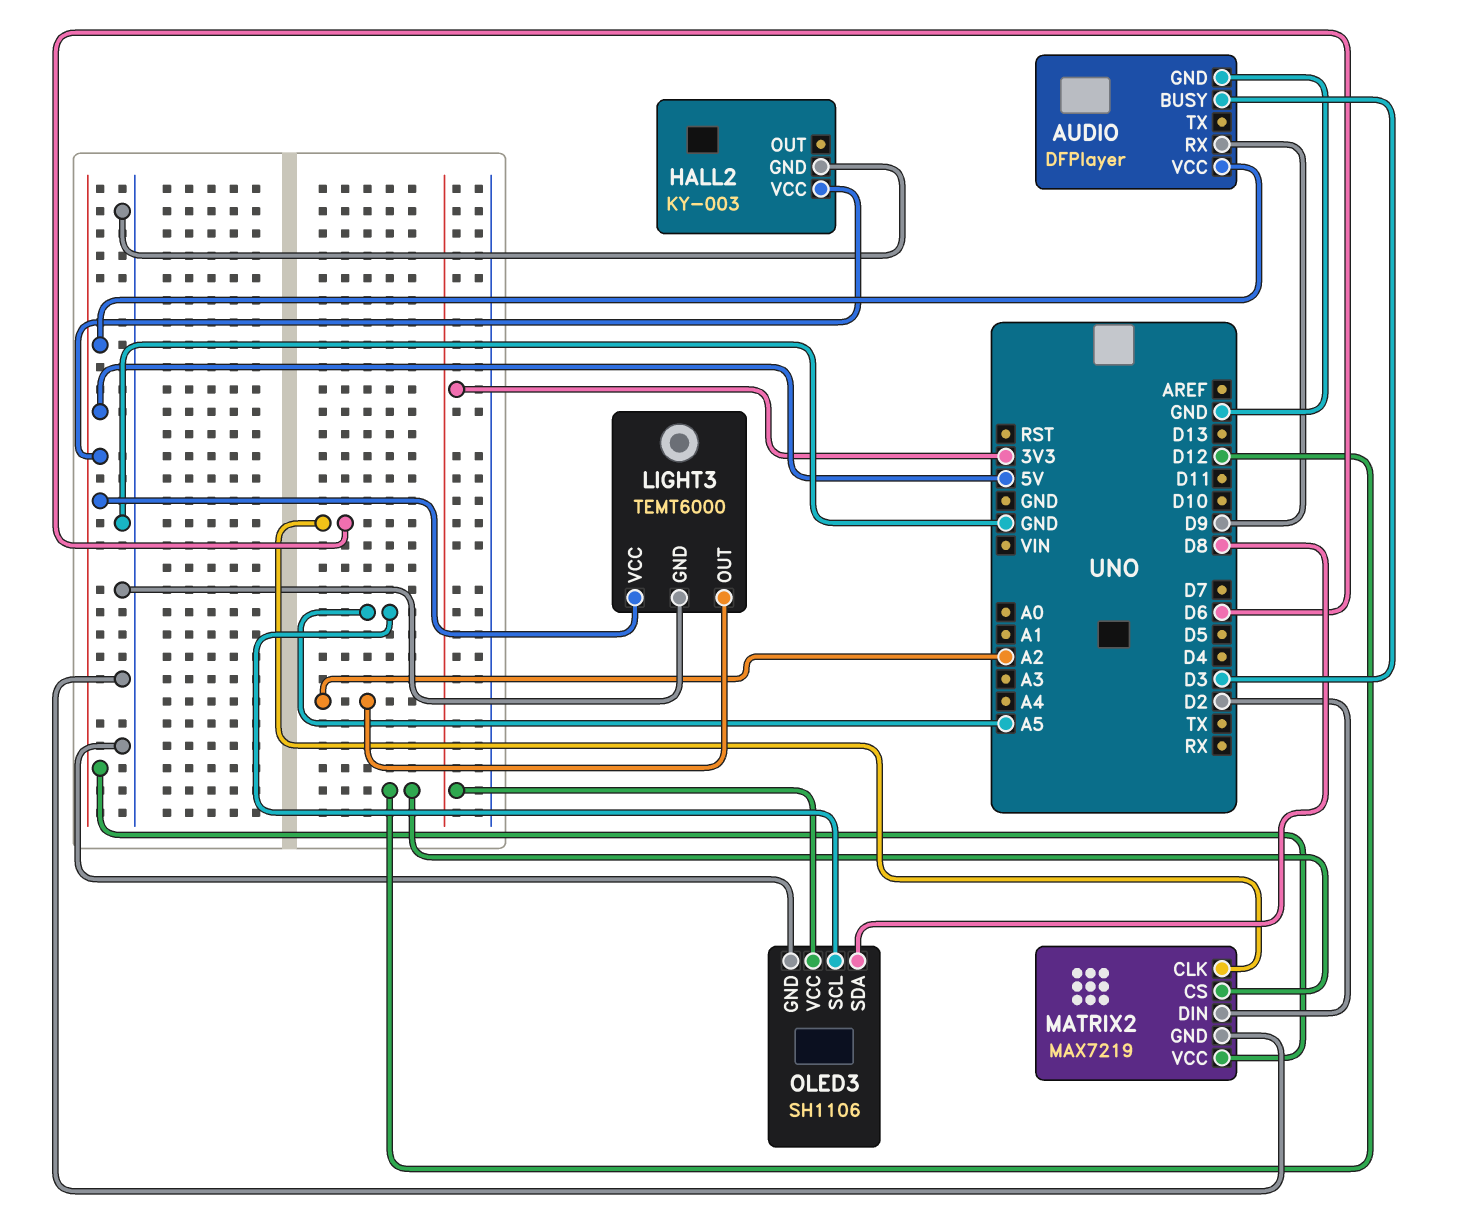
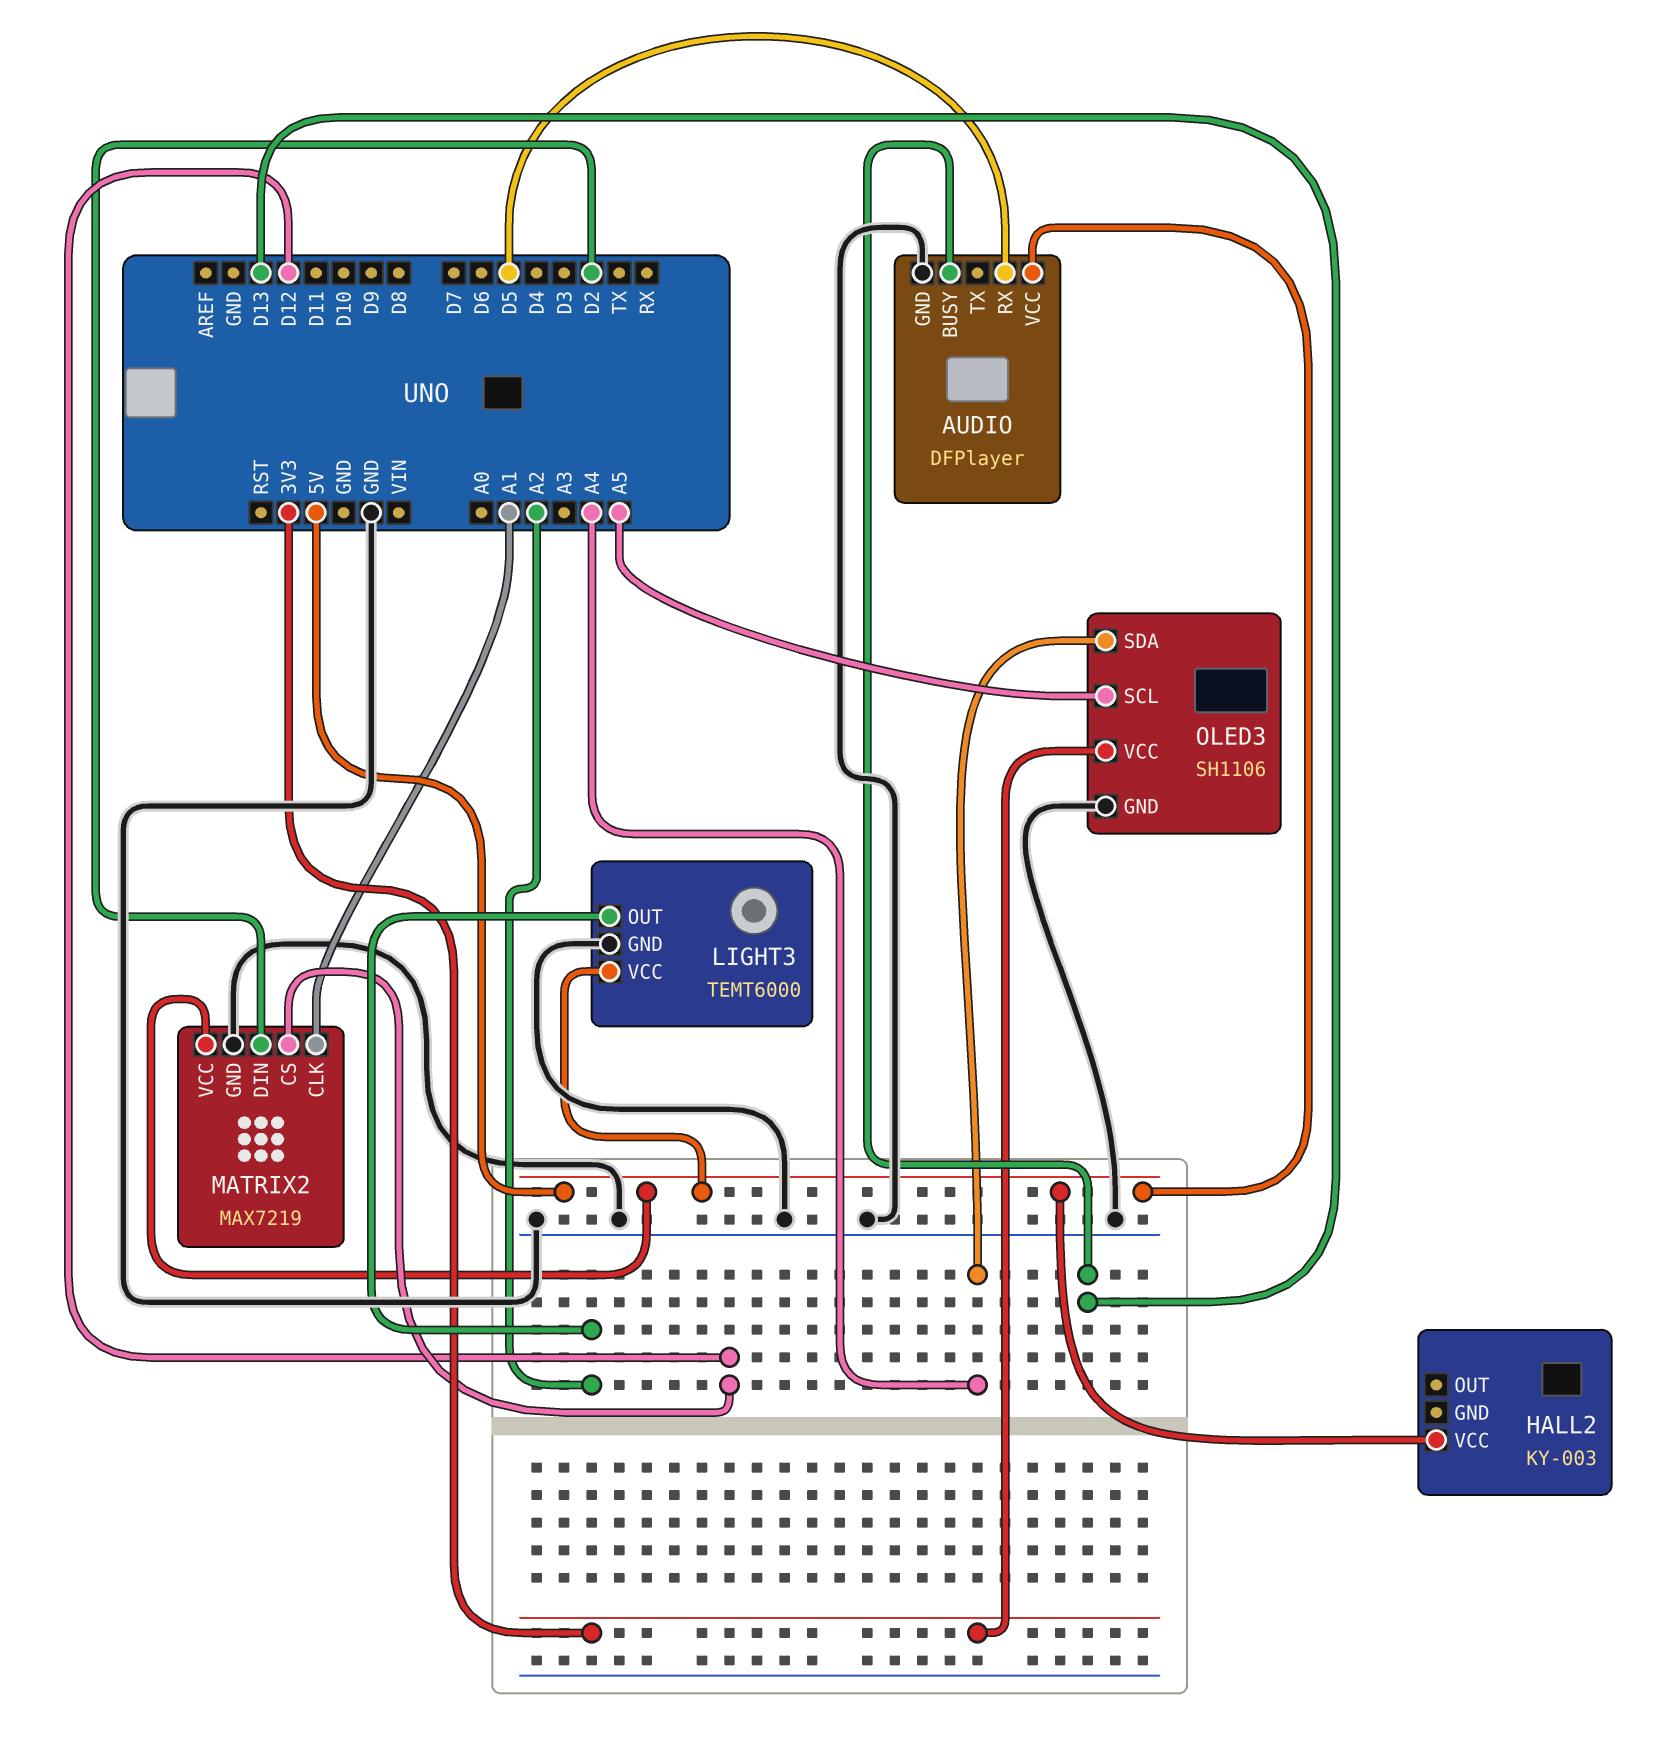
AUDIO pin BUSY: D3 -> D13
AUDIO pin RX: D9 -> D5
HALL2 pin GND: GND -> none
MATRIX2 pin CLK: D6 -> A1
OLED3 pin SDA: D8 -> A4

